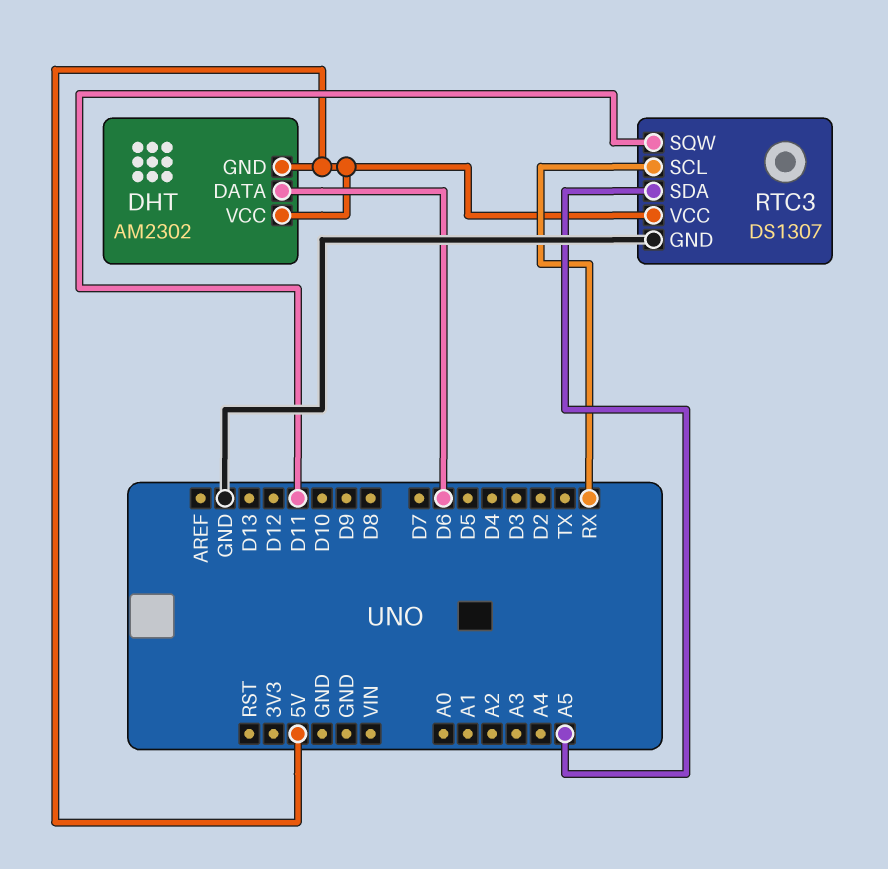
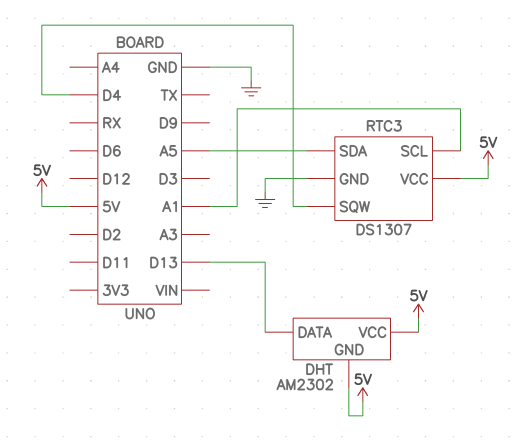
DHT pin DATA: D6 -> D13
RTC3 pin SCL: RX -> A1
RTC3 pin SQW: D11 -> D4

